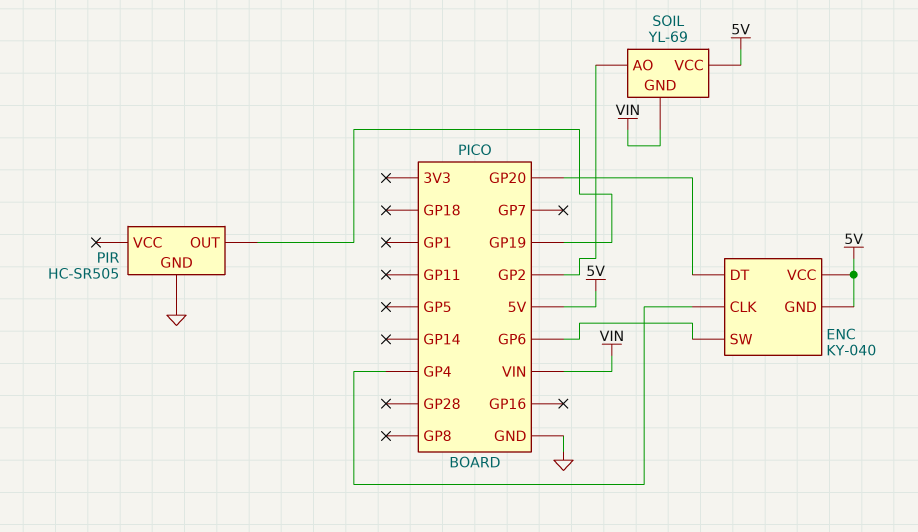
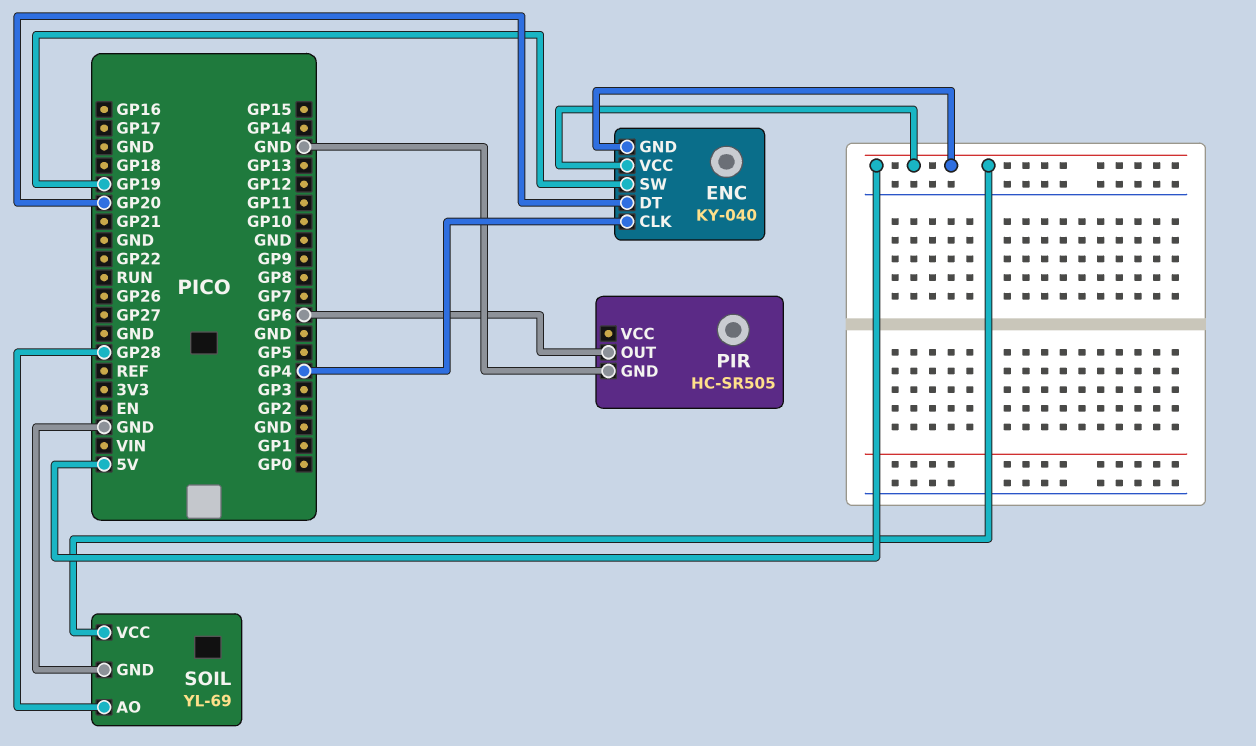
ENC pin SW: GP6 -> GP19
PIR pin OUT: GP19 -> GP6
SOIL pin AO: GP2 -> GP28
SOIL pin GND: VIN -> GND

